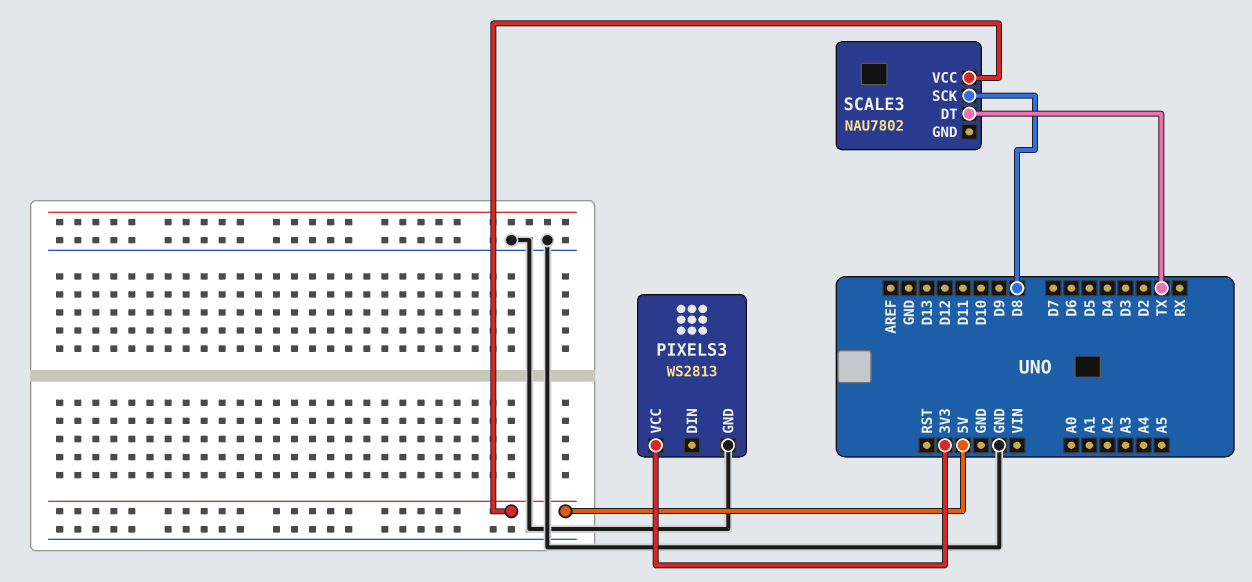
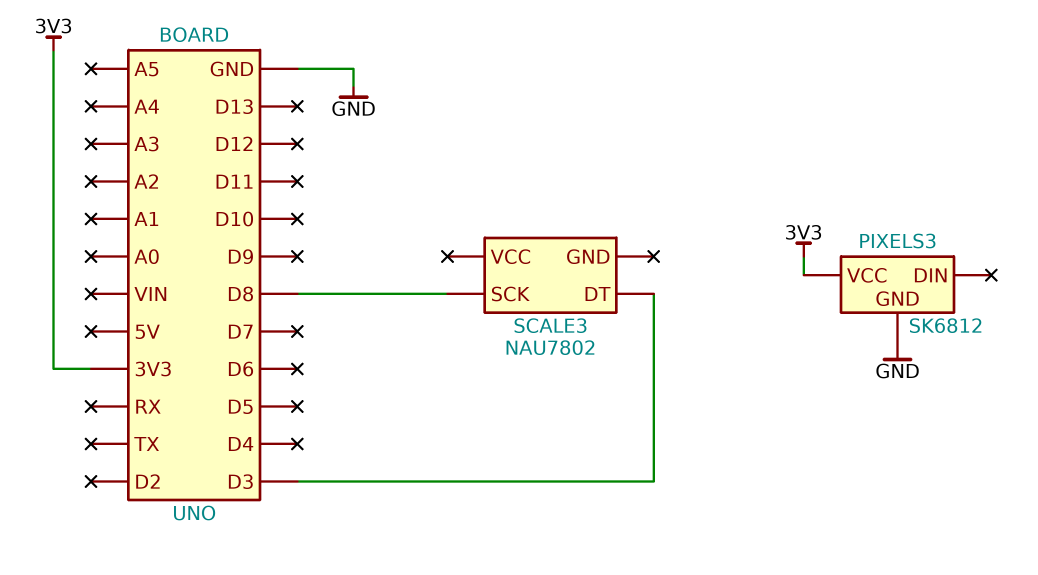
PIXELS3: WS2813 -> SK6812
SCALE3 pin DT: TX -> D3
SCALE3 pin VCC: 5V -> none

